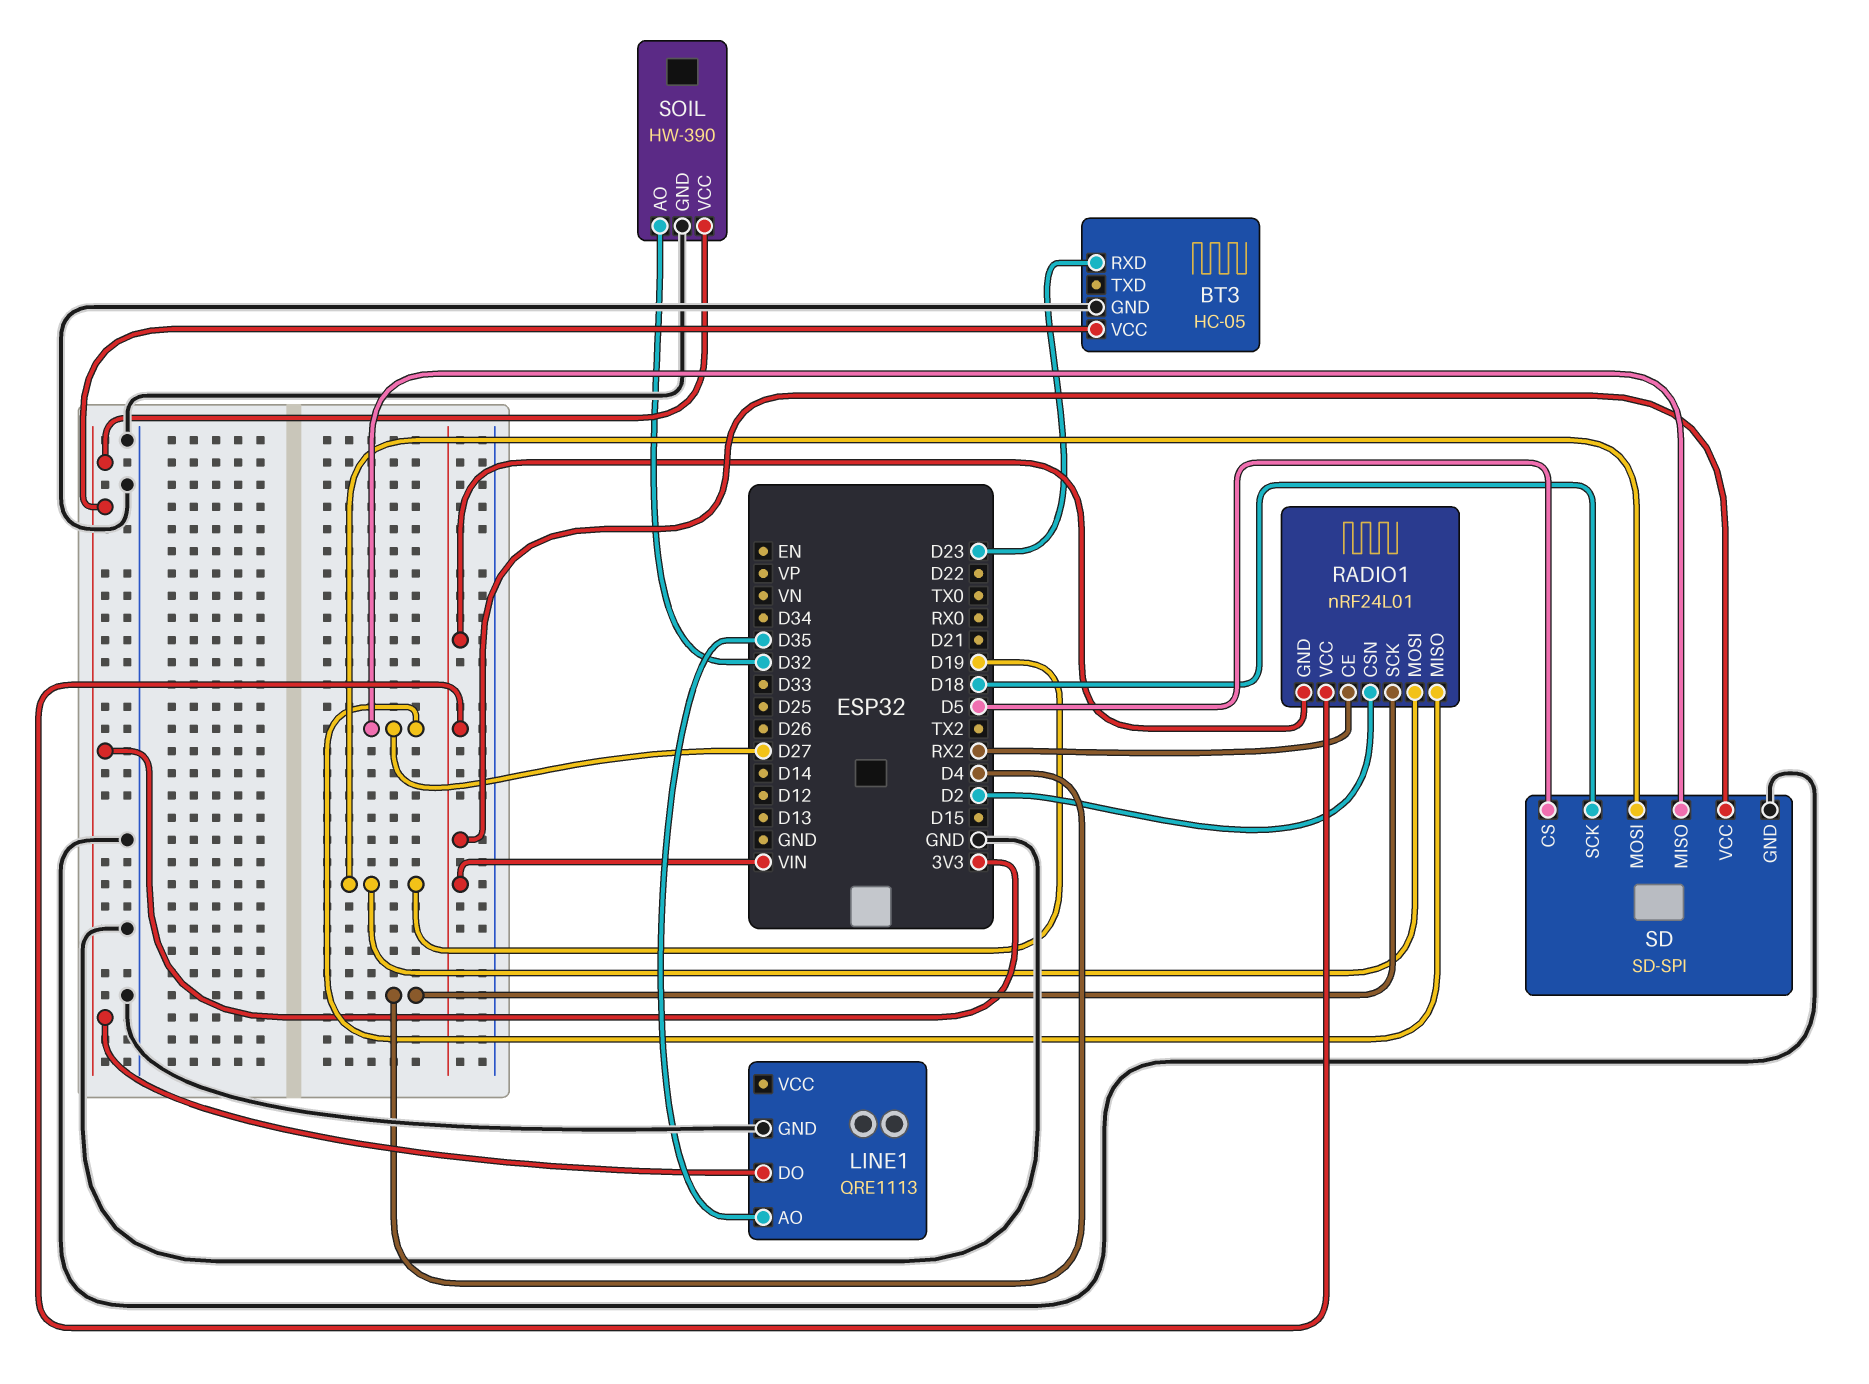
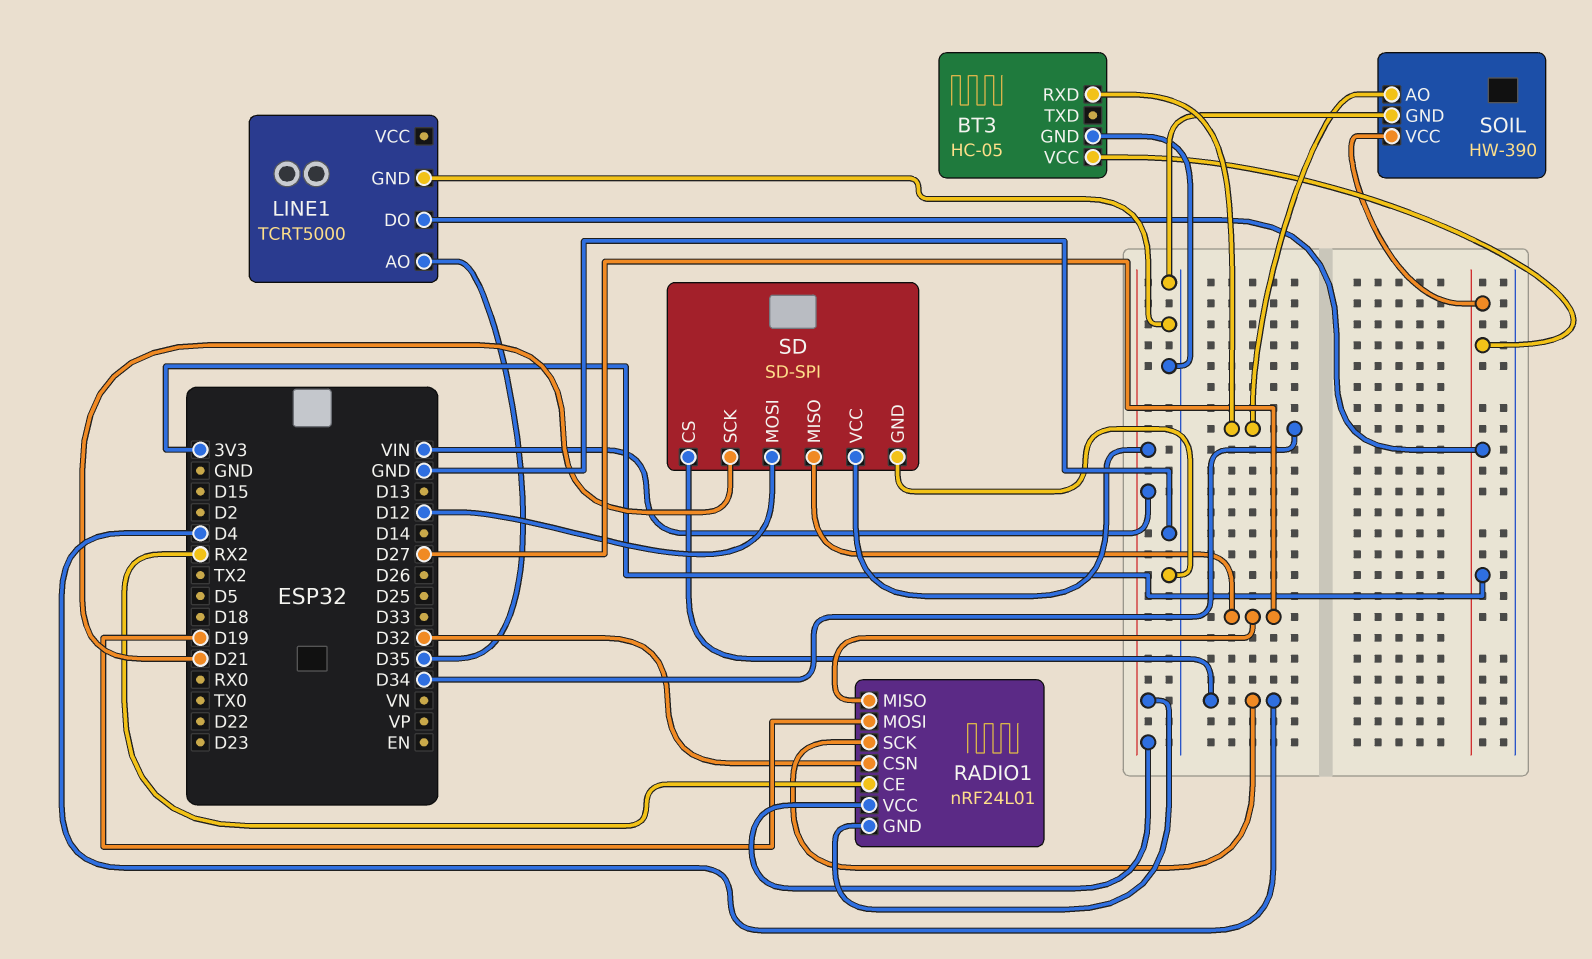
BT3 pin RXD: D23 -> D34
LINE1: QRE1113 -> TCRT5000
RADIO1 pin CSN: D2 -> D32
SD pin CS: D5 -> D4
SD pin MOSI: D19 -> D12
SD pin SCK: D18 -> D21
SOIL pin AO: D32 -> D34

